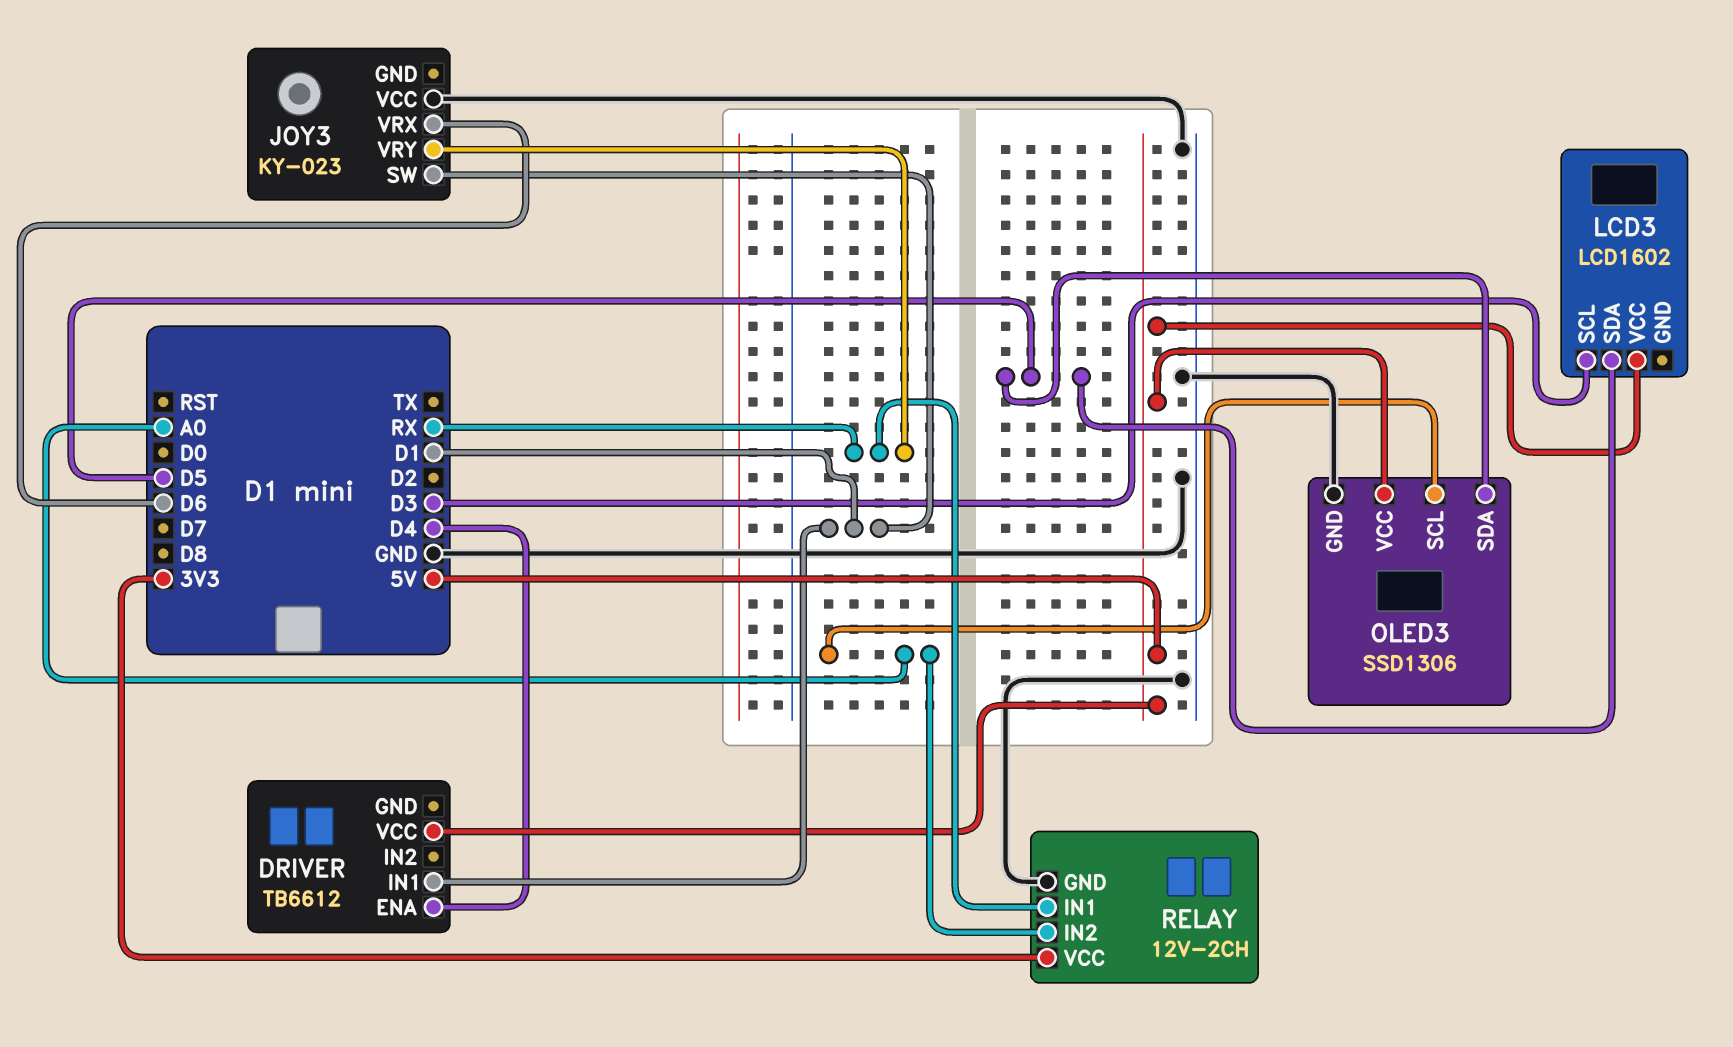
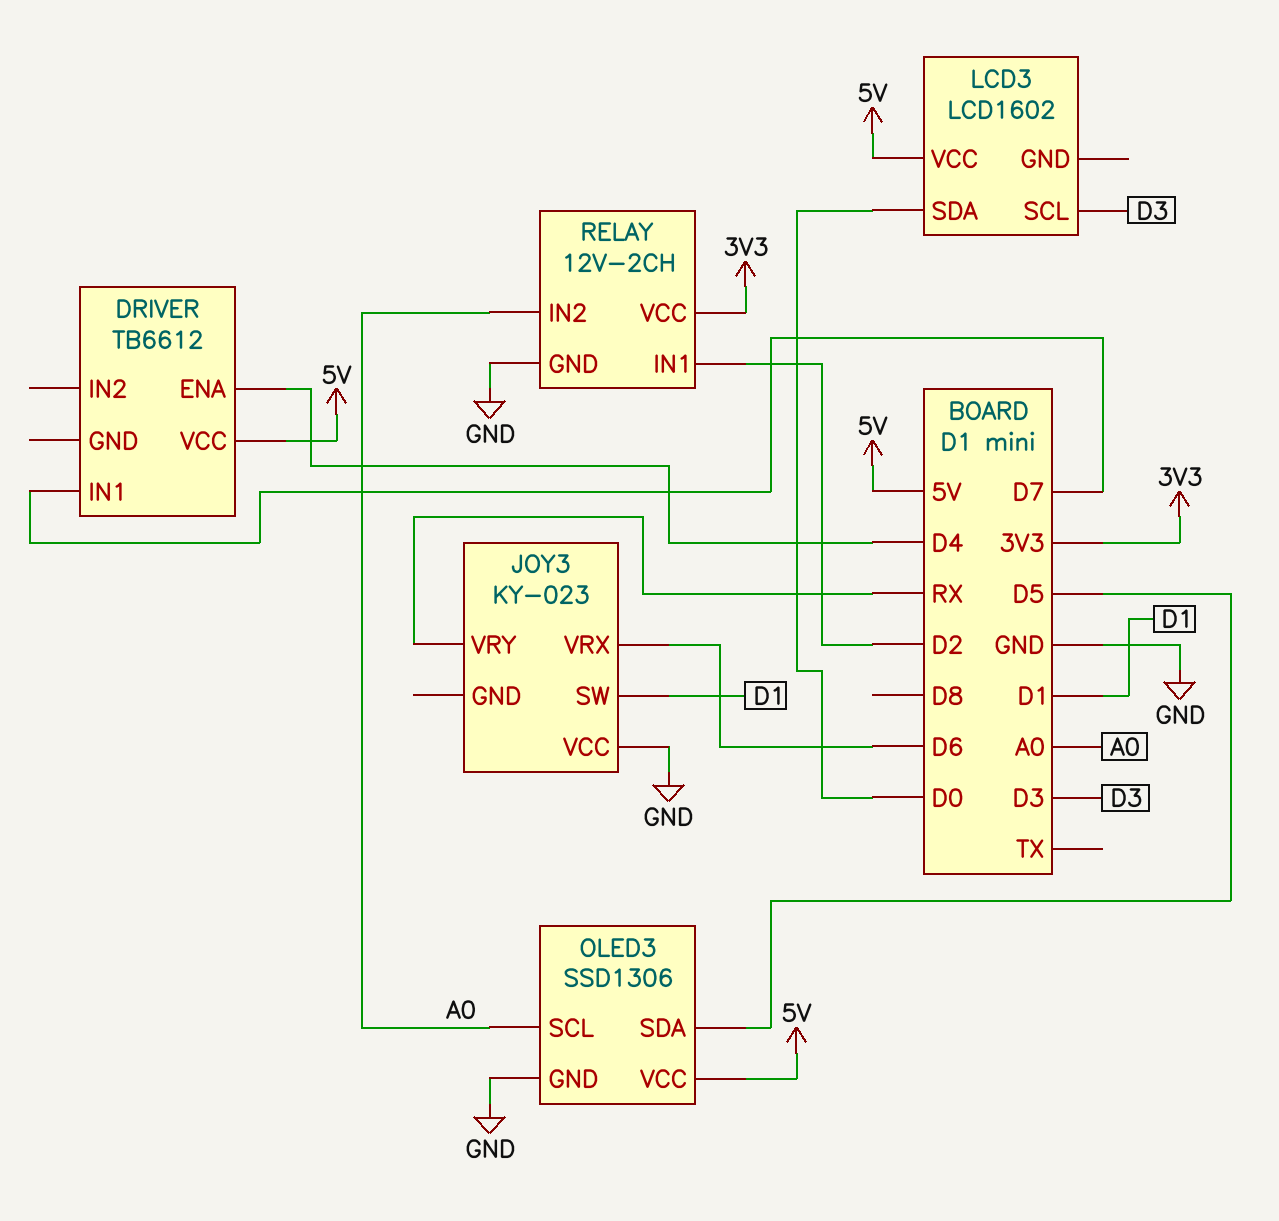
DRIVER pin IN1: D1 -> D7
LCD3 pin SDA: D5 -> D0
RELAY pin IN1: RX -> D2

